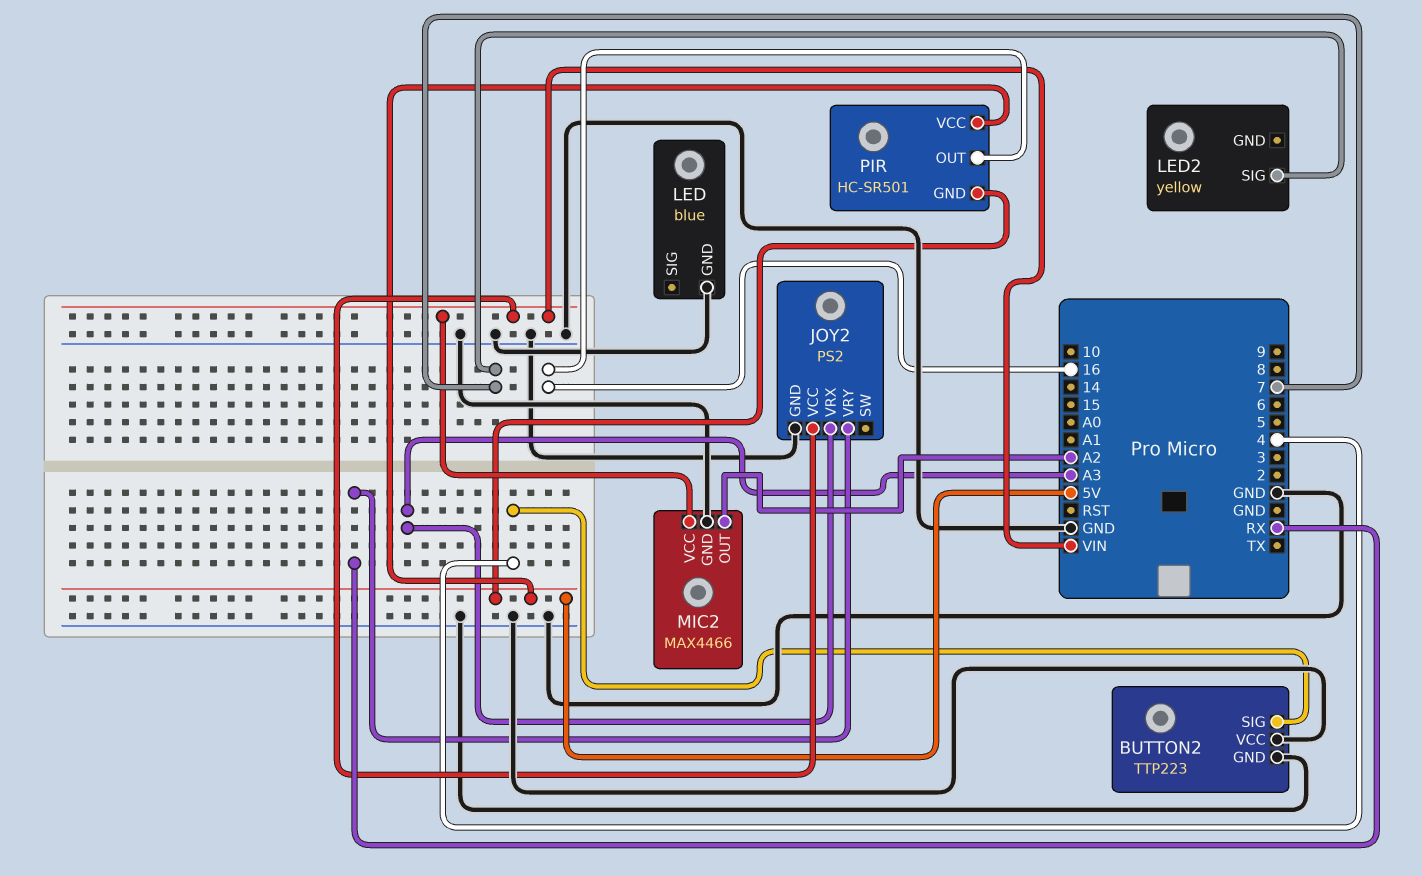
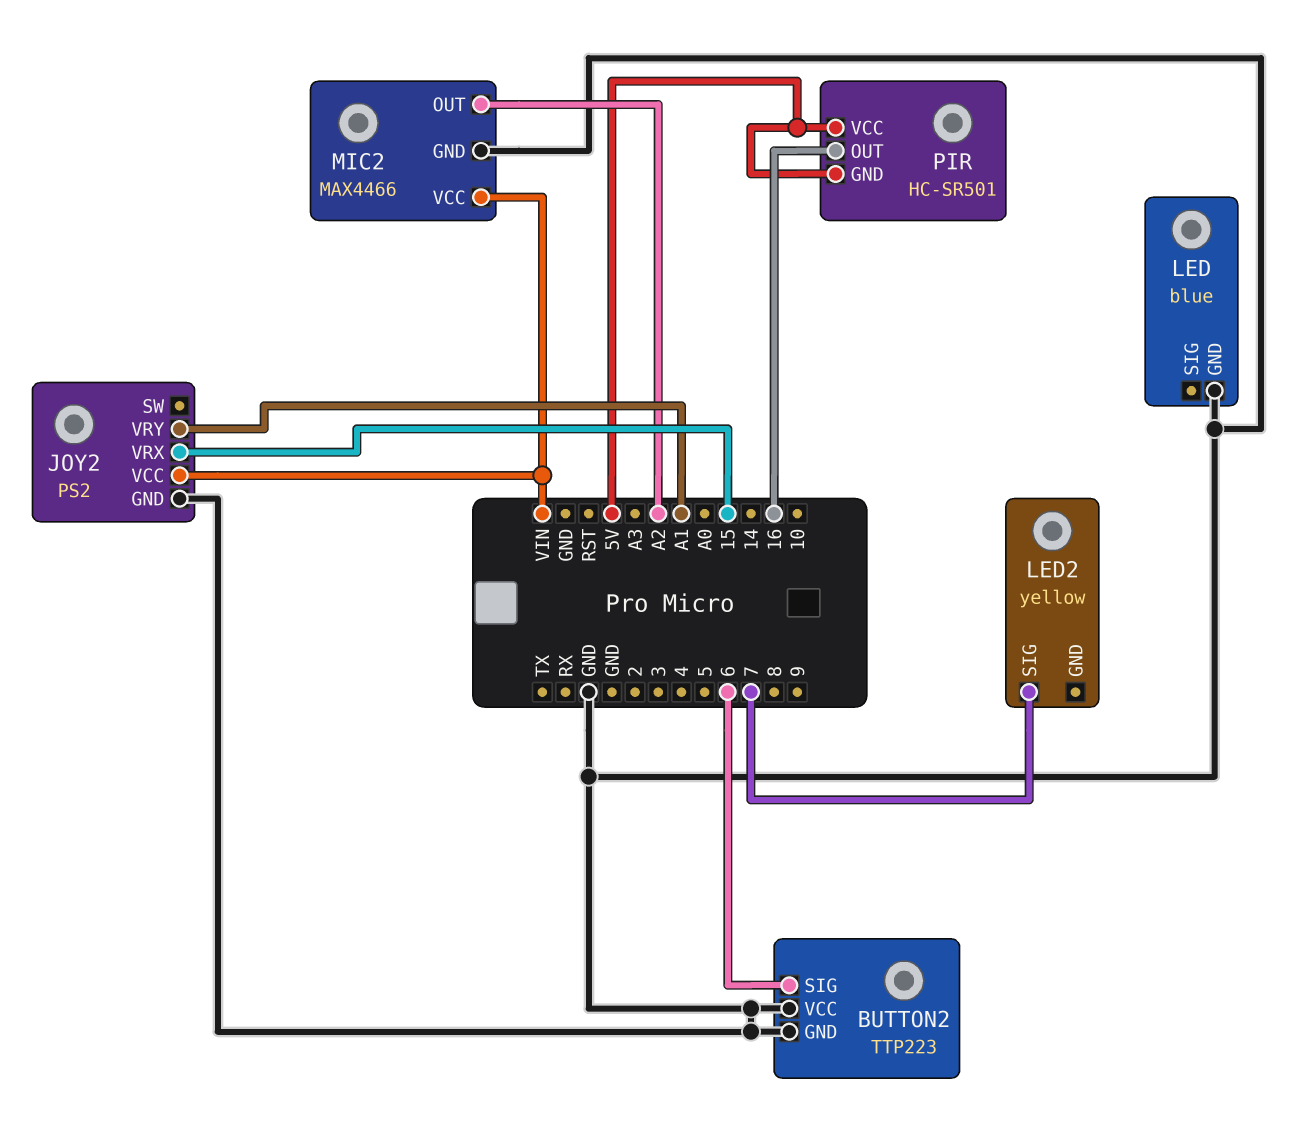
BUTTON2 pin SIG: 4 -> 6
JOY2 pin VRX: A3 -> 15
JOY2 pin VRY: RX -> A1

